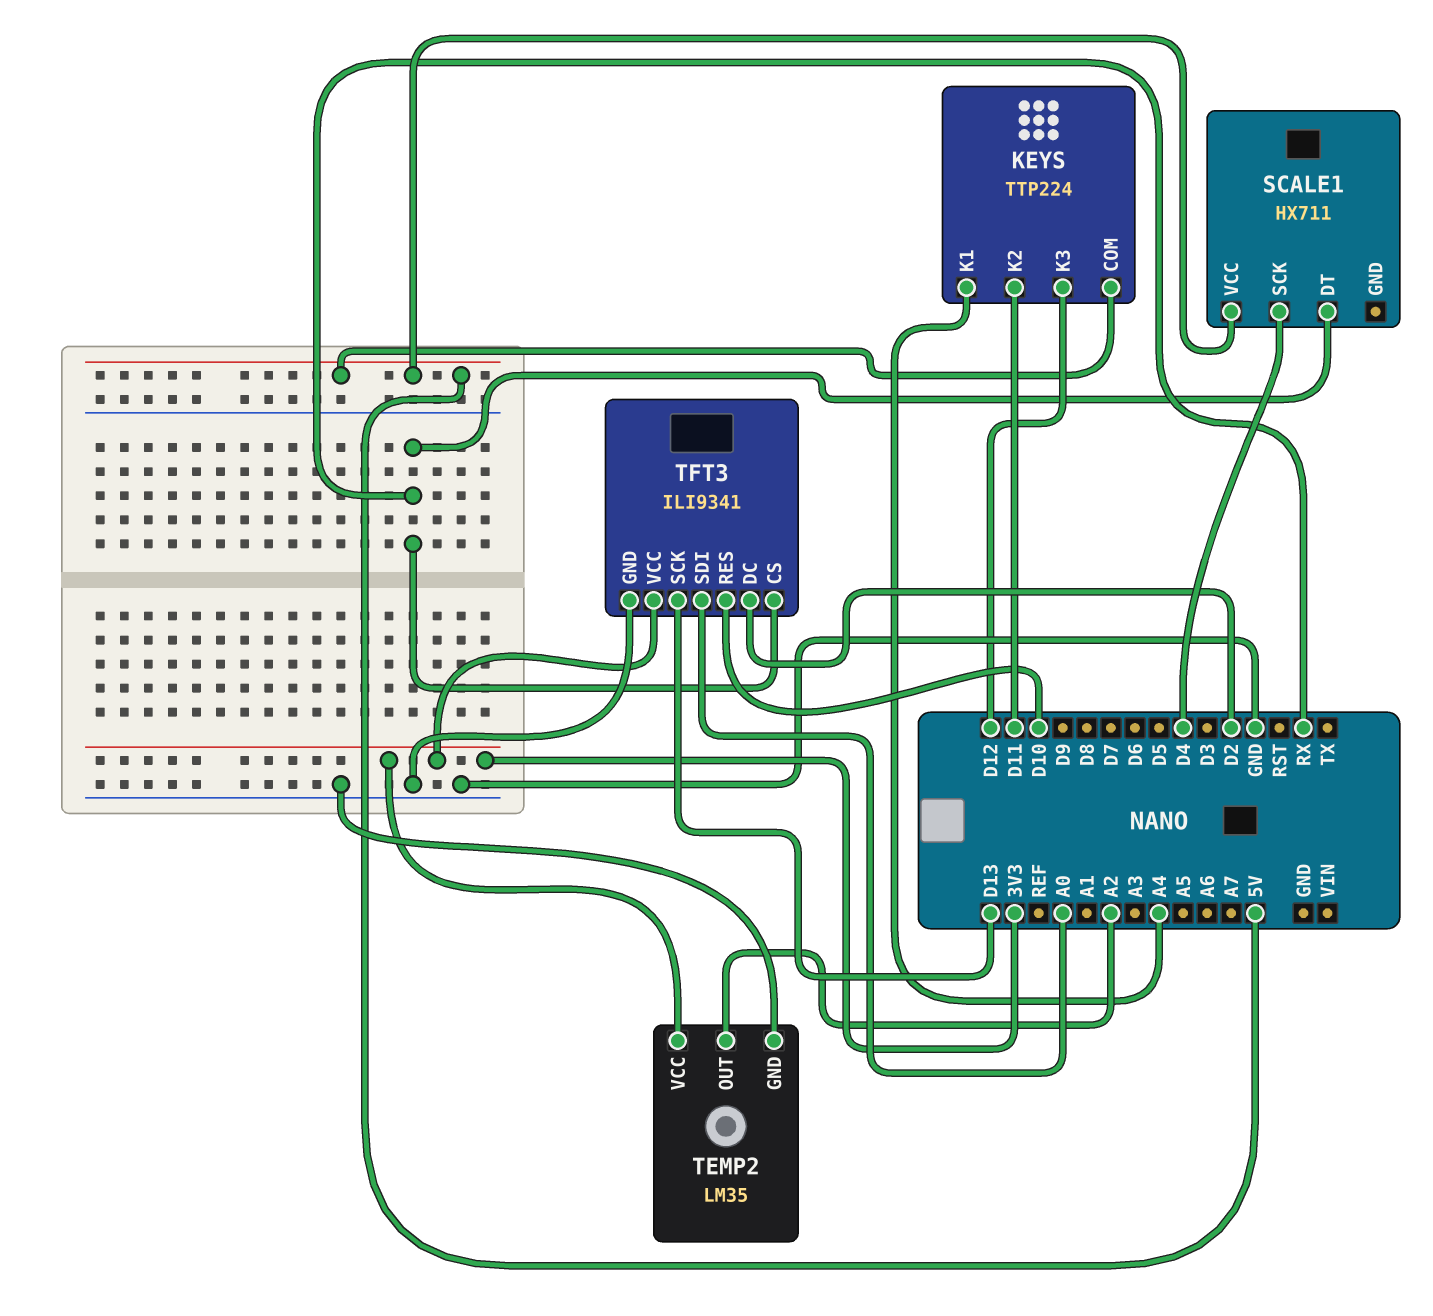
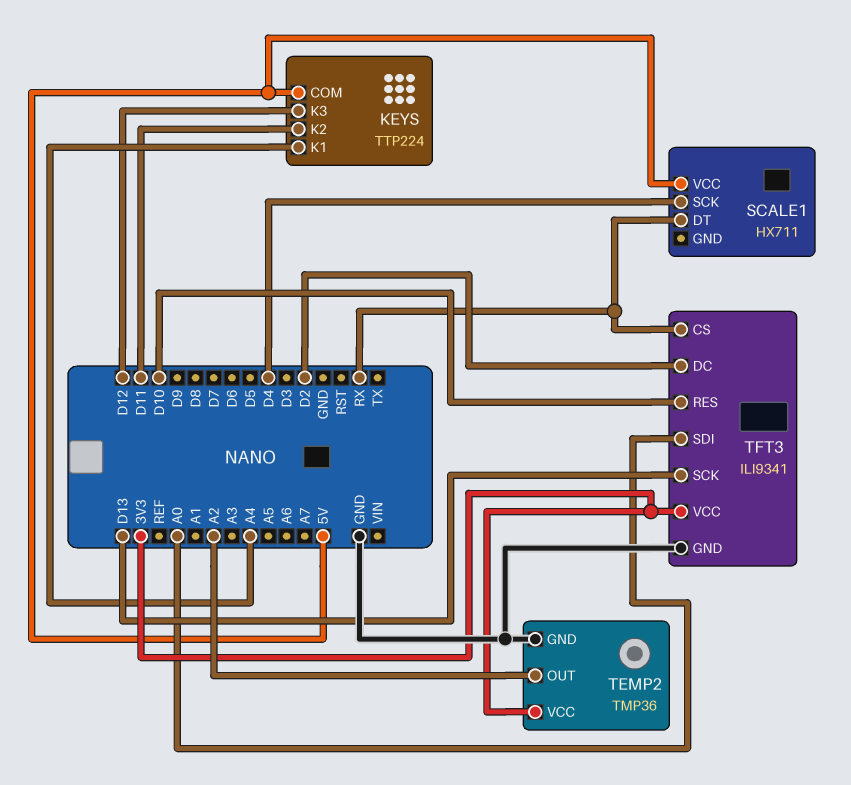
TEMP2: LM35 -> TMP36

